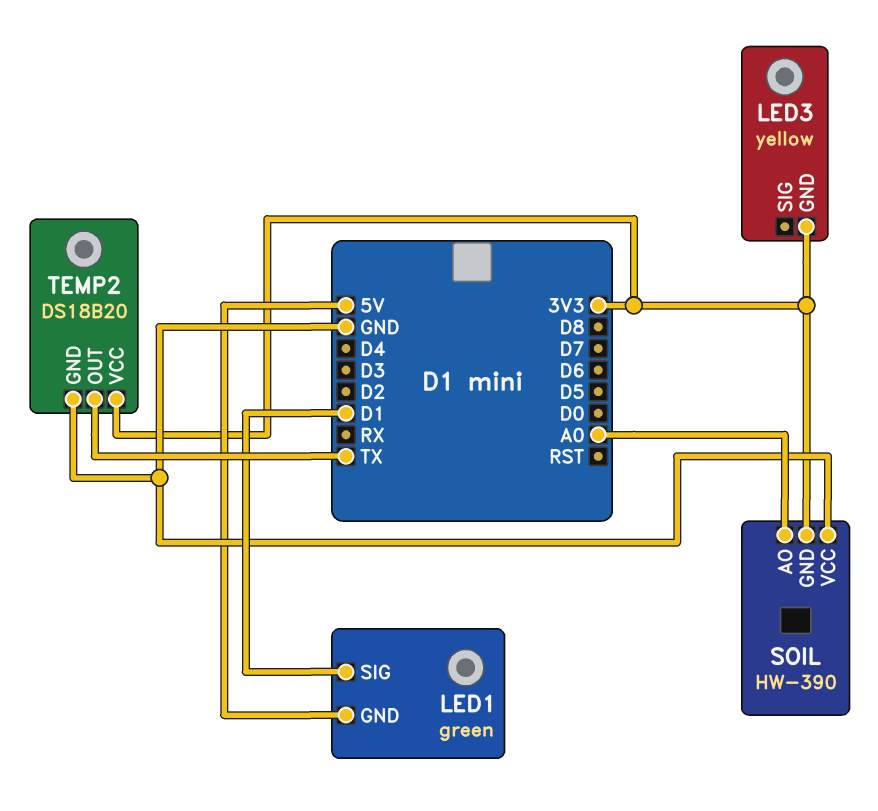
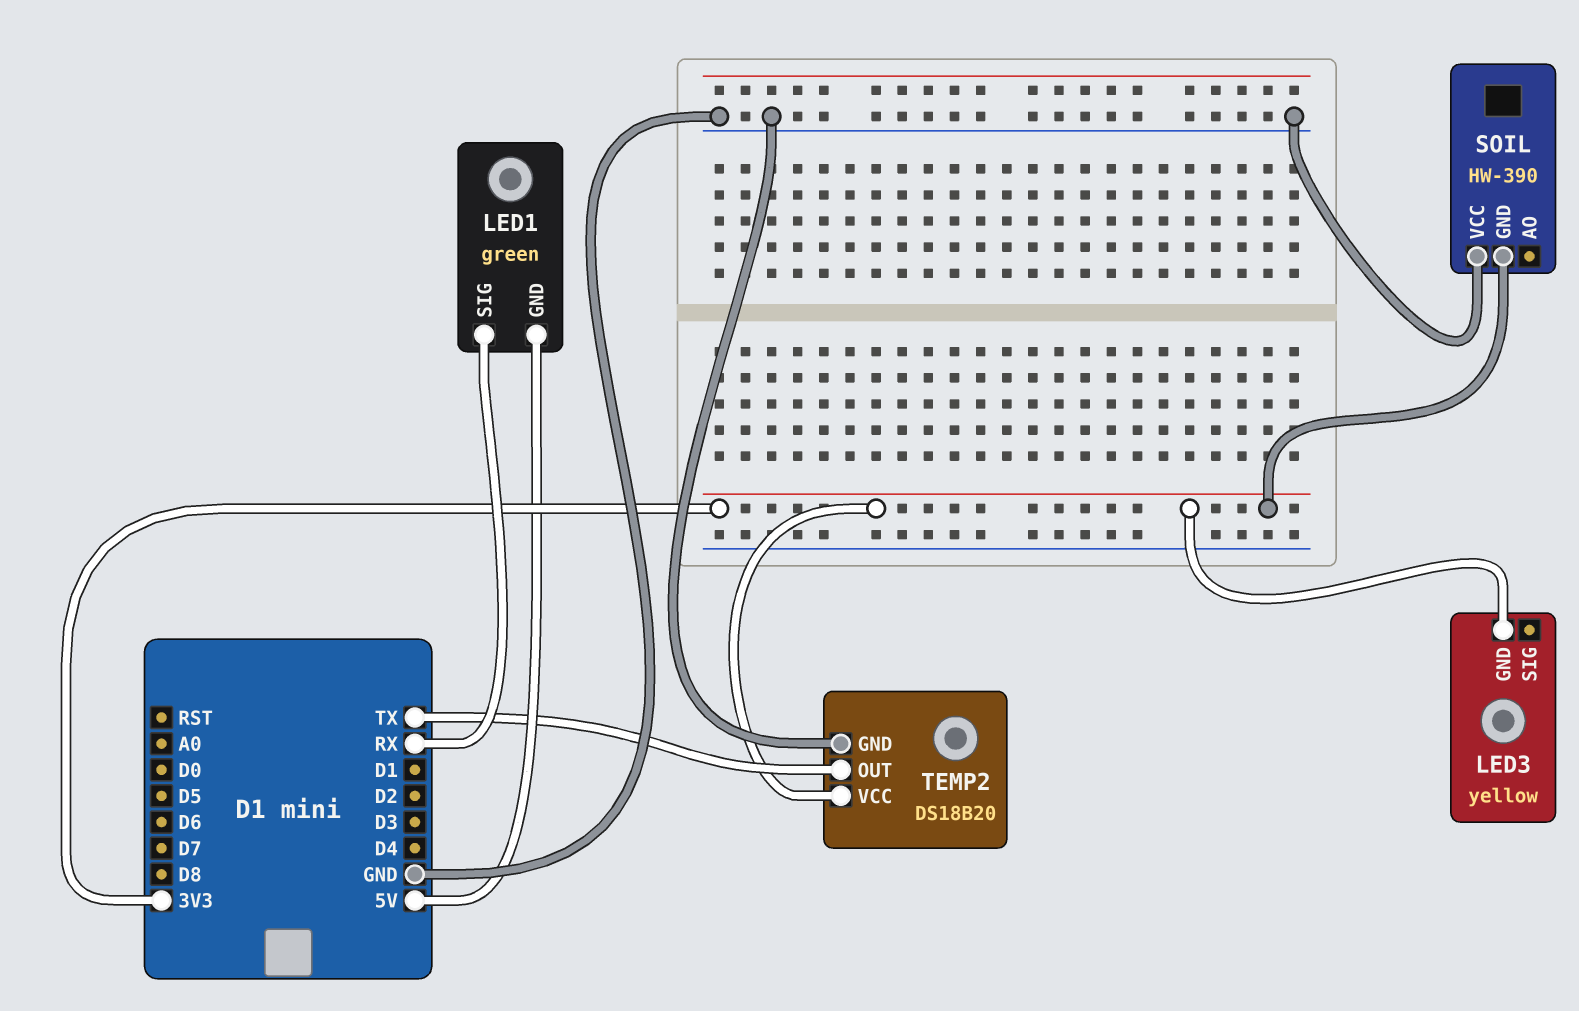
LED1 pin SIG: D1 -> RX
SOIL pin AO: A0 -> none

